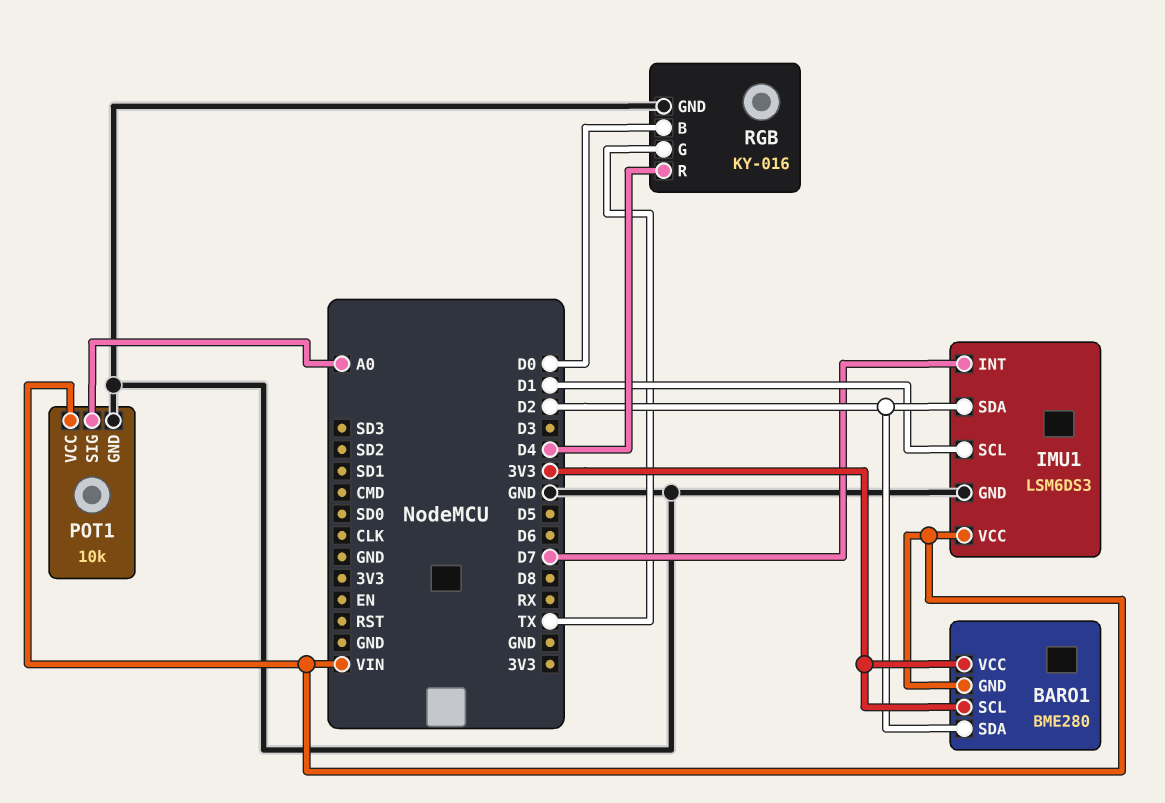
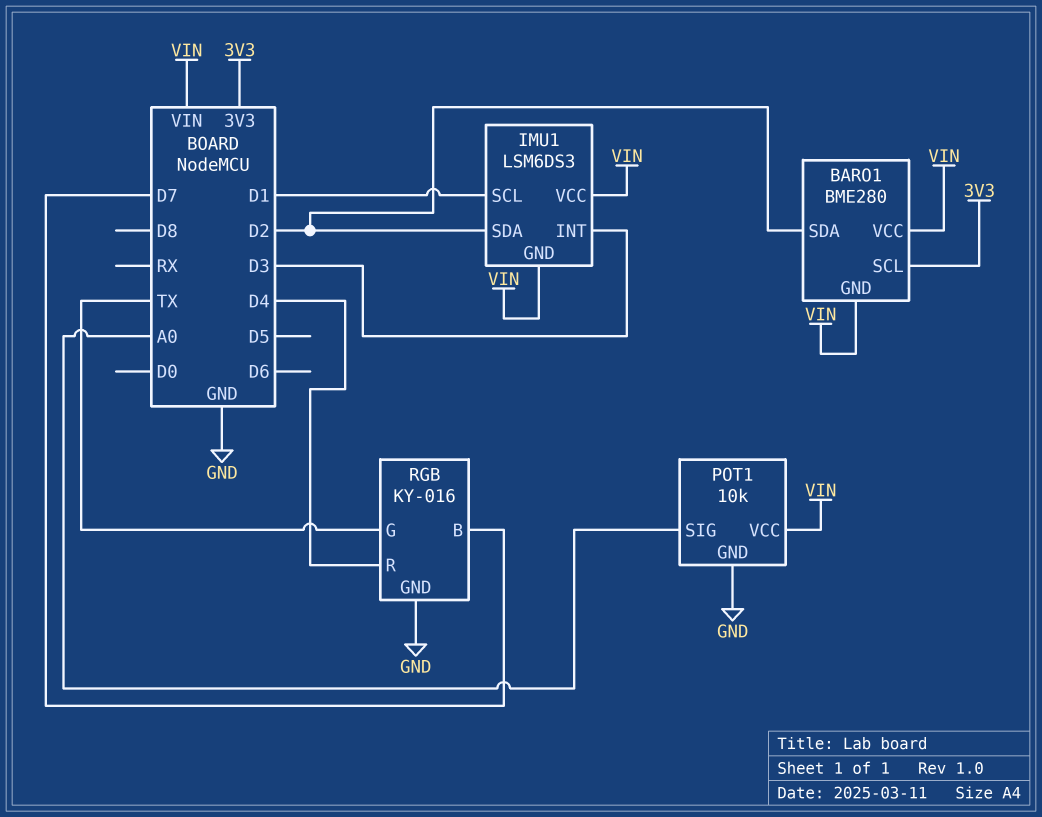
BARO1 pin VCC: 3V3 -> VIN
IMU1 pin GND: GND -> VIN
IMU1 pin INT: D7 -> D3
RGB pin B: D0 -> D7

